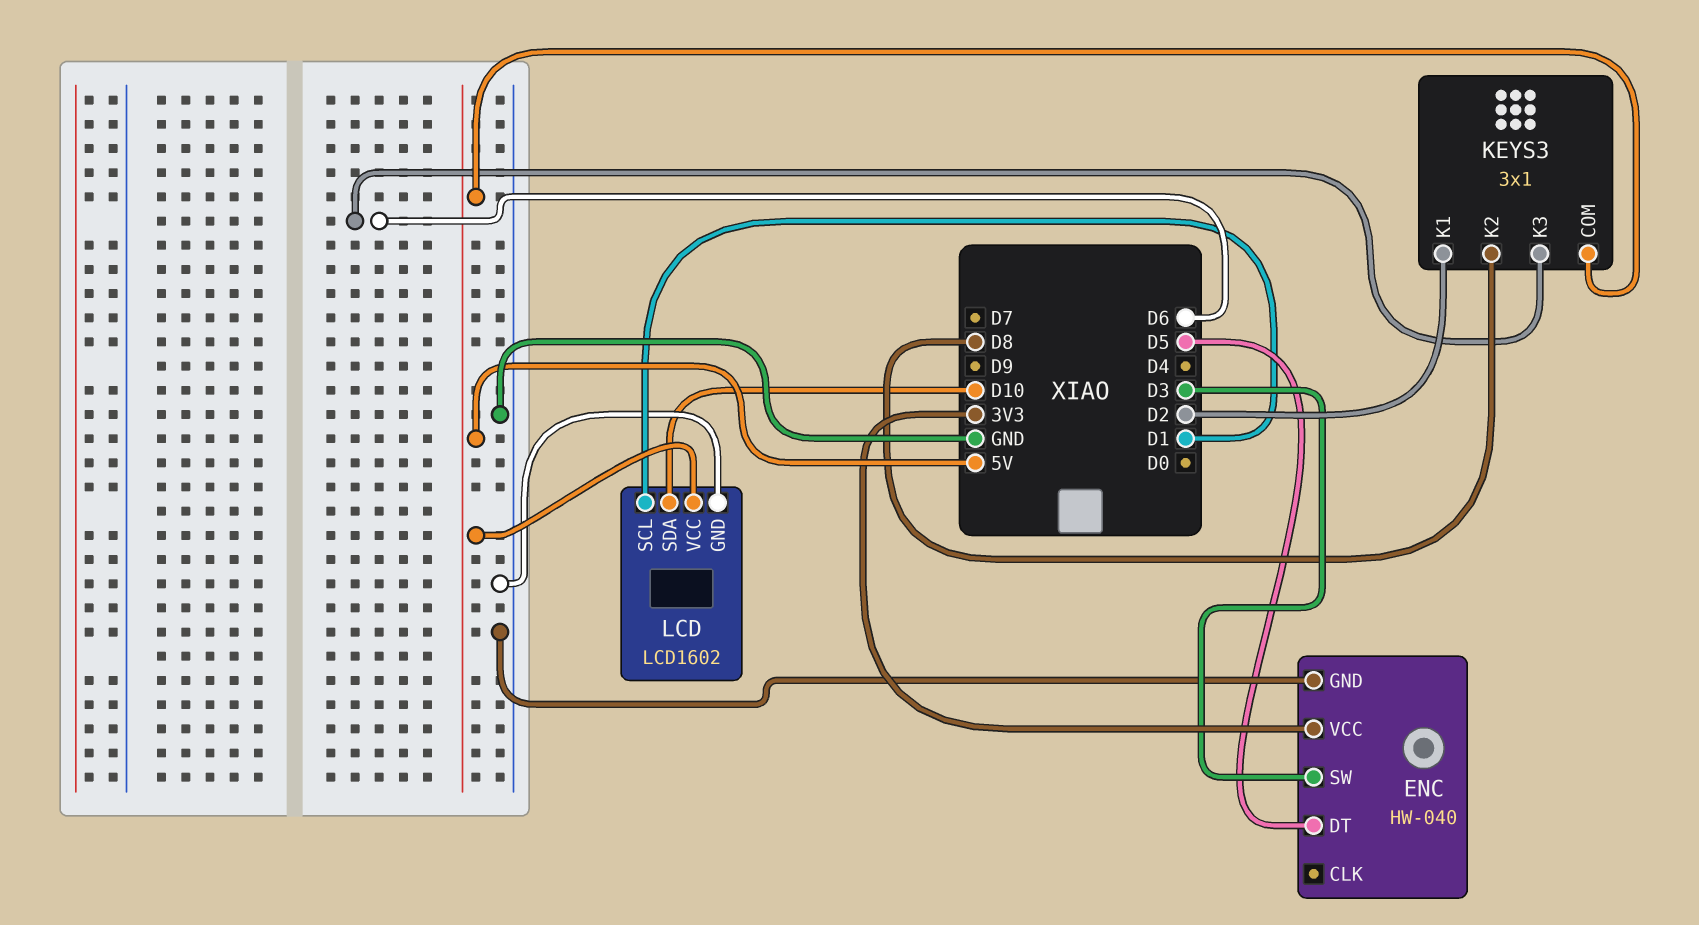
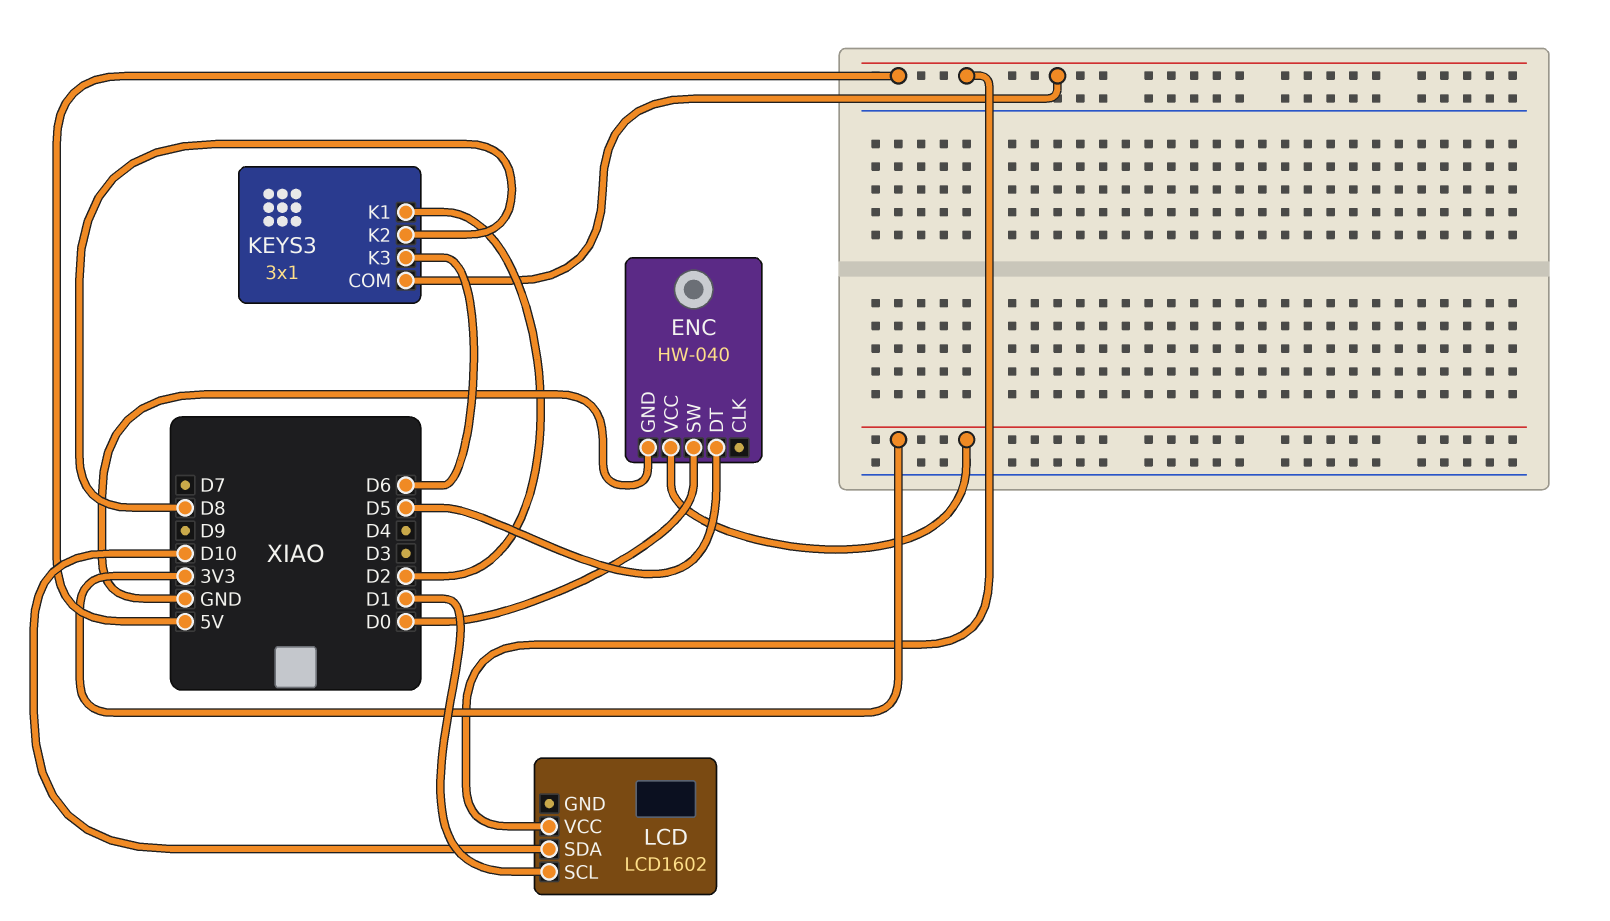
ENC pin SW: D3 -> D0
LCD pin GND: GND -> none

